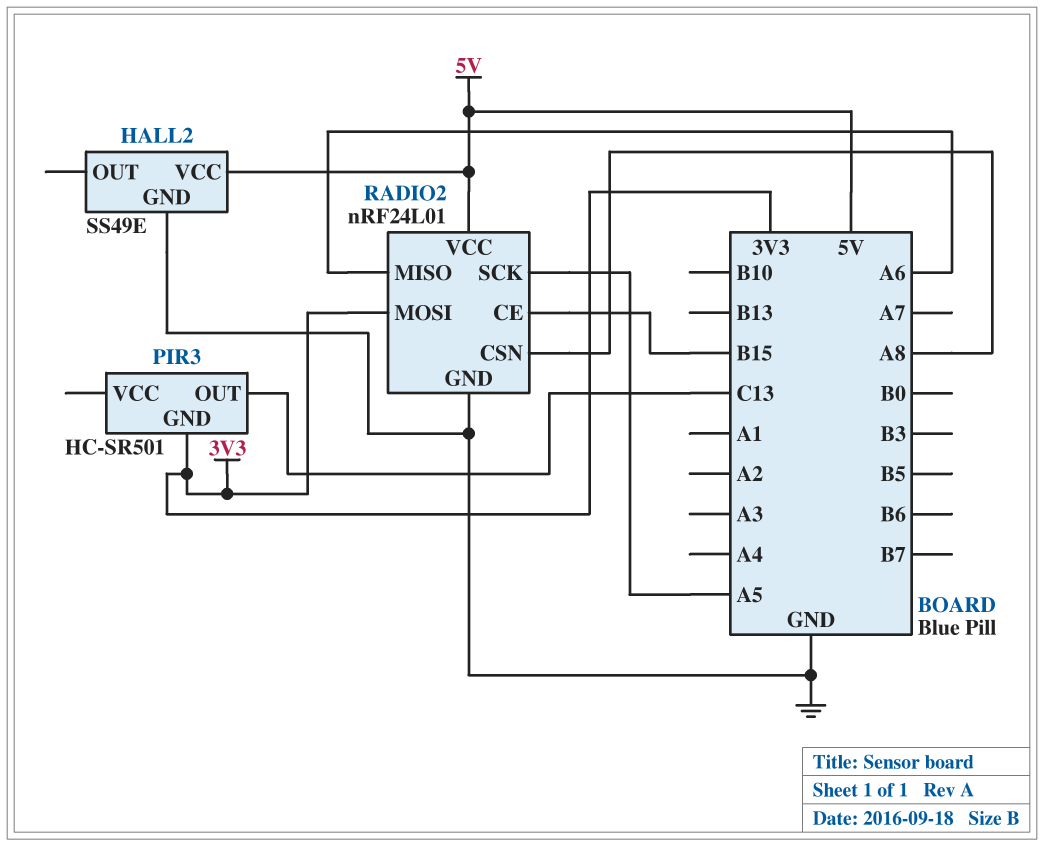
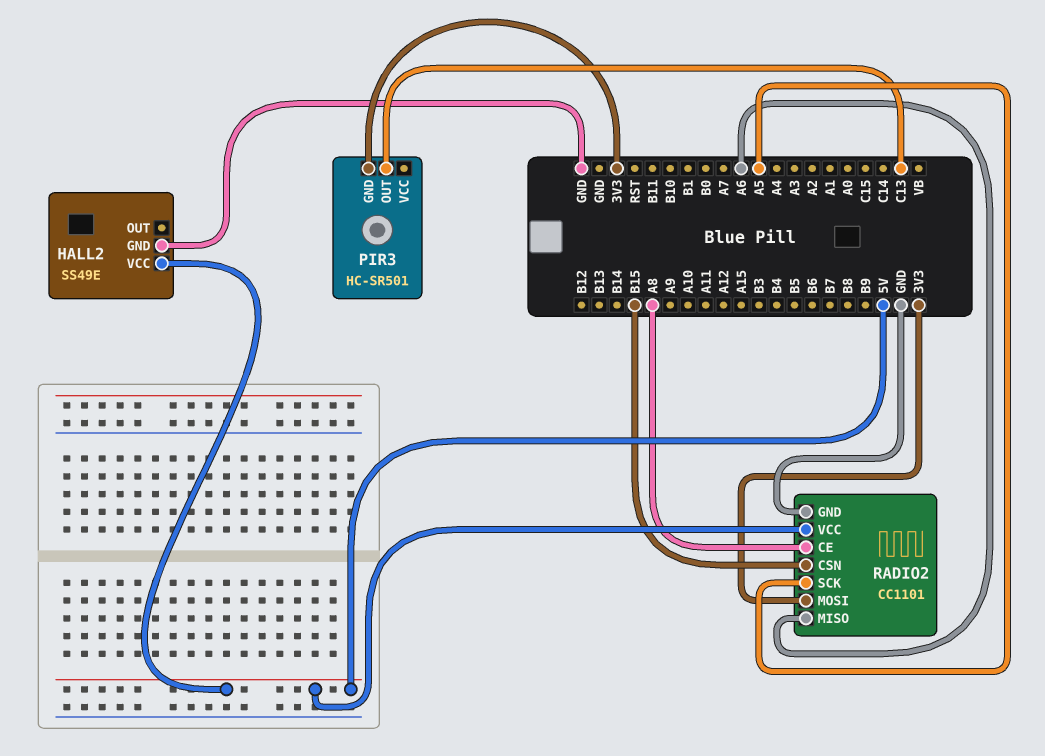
RADIO2: nRF24L01 -> CC1101
RADIO2 pin CE: B15 -> A8
RADIO2 pin CSN: A8 -> B15

